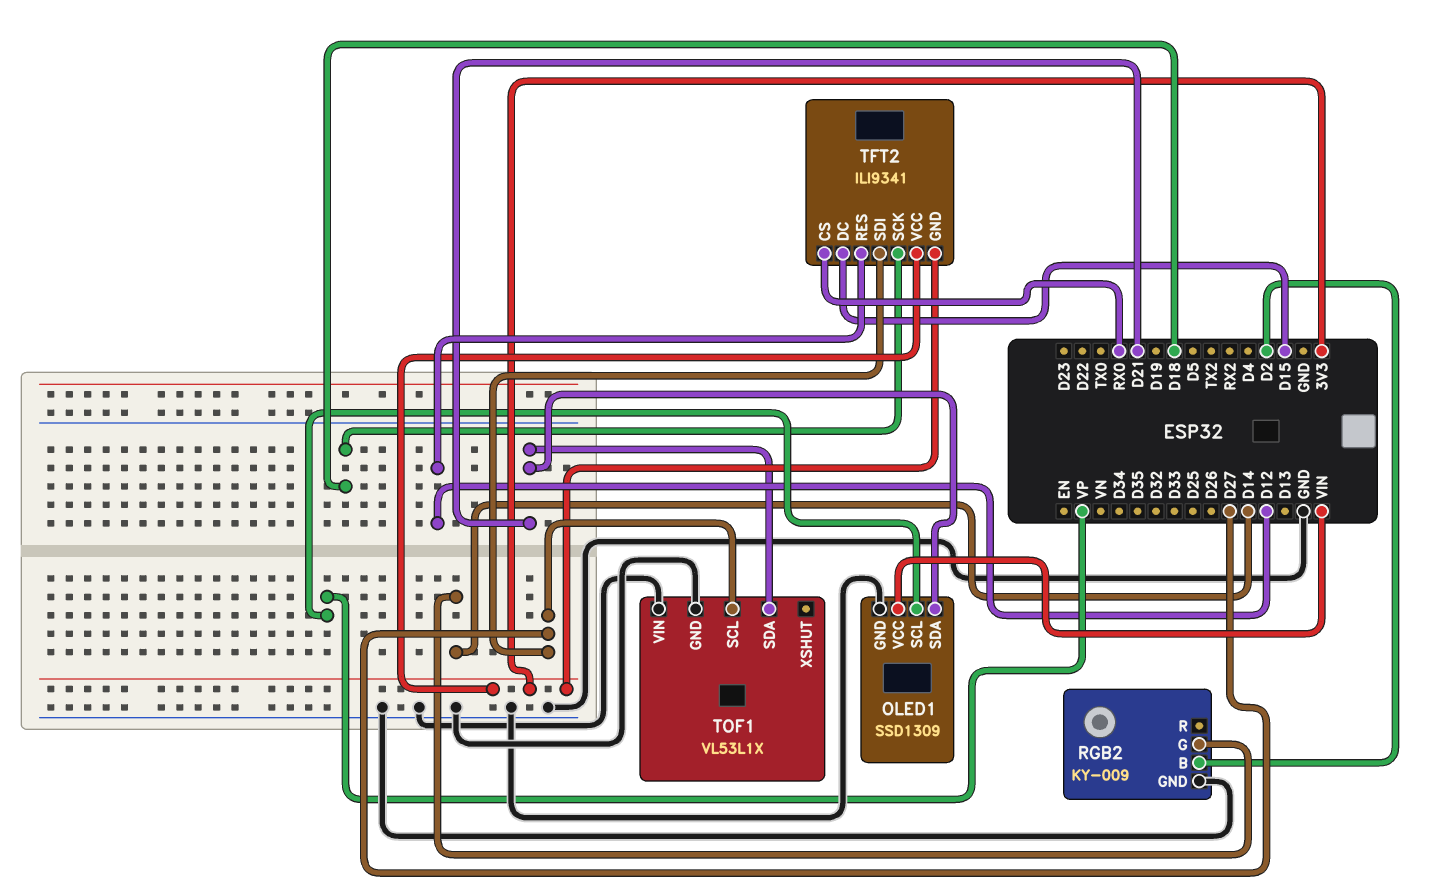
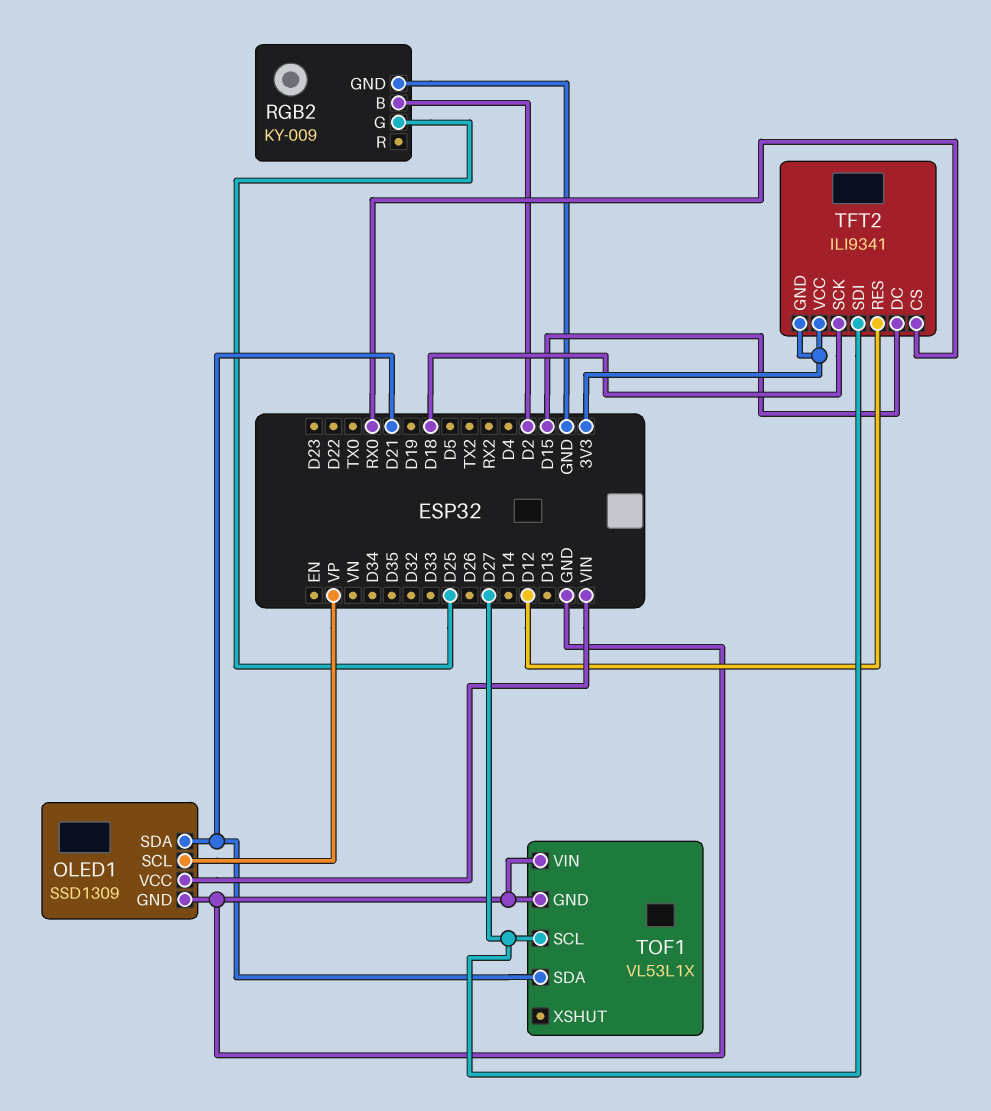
RGB2 pin G: D14 -> D25

